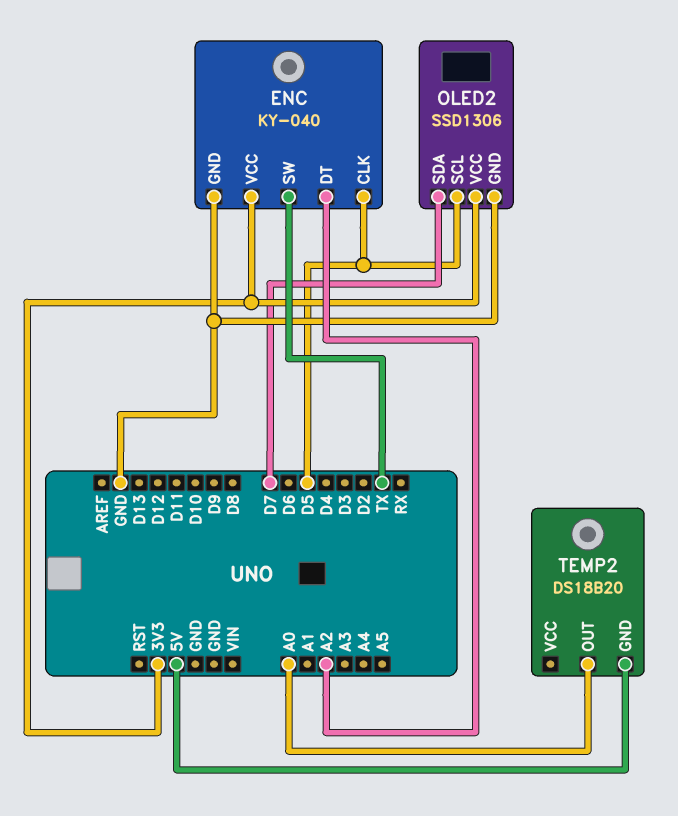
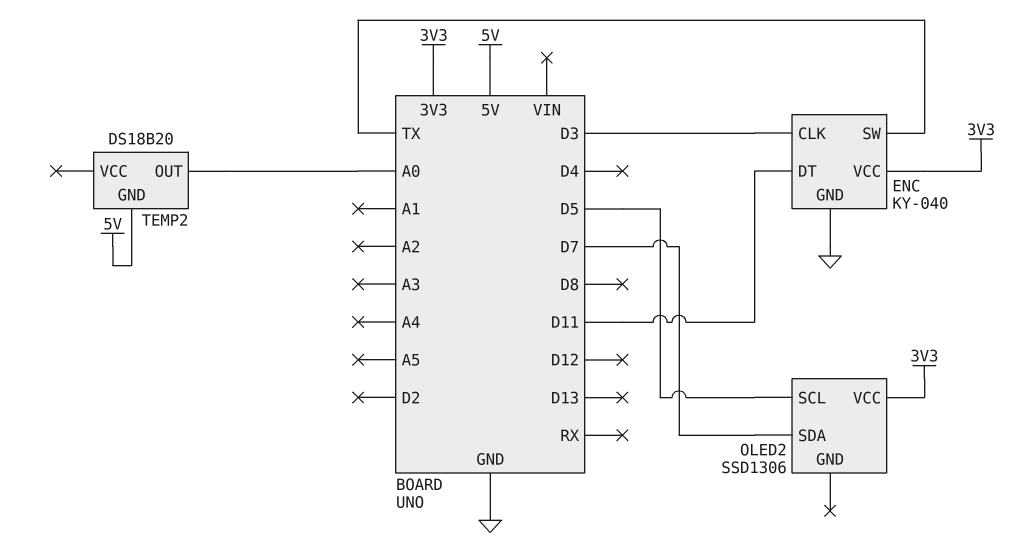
ENC pin CLK: D5 -> D3
ENC pin DT: A2 -> D11
OLED2 pin GND: GND -> none

